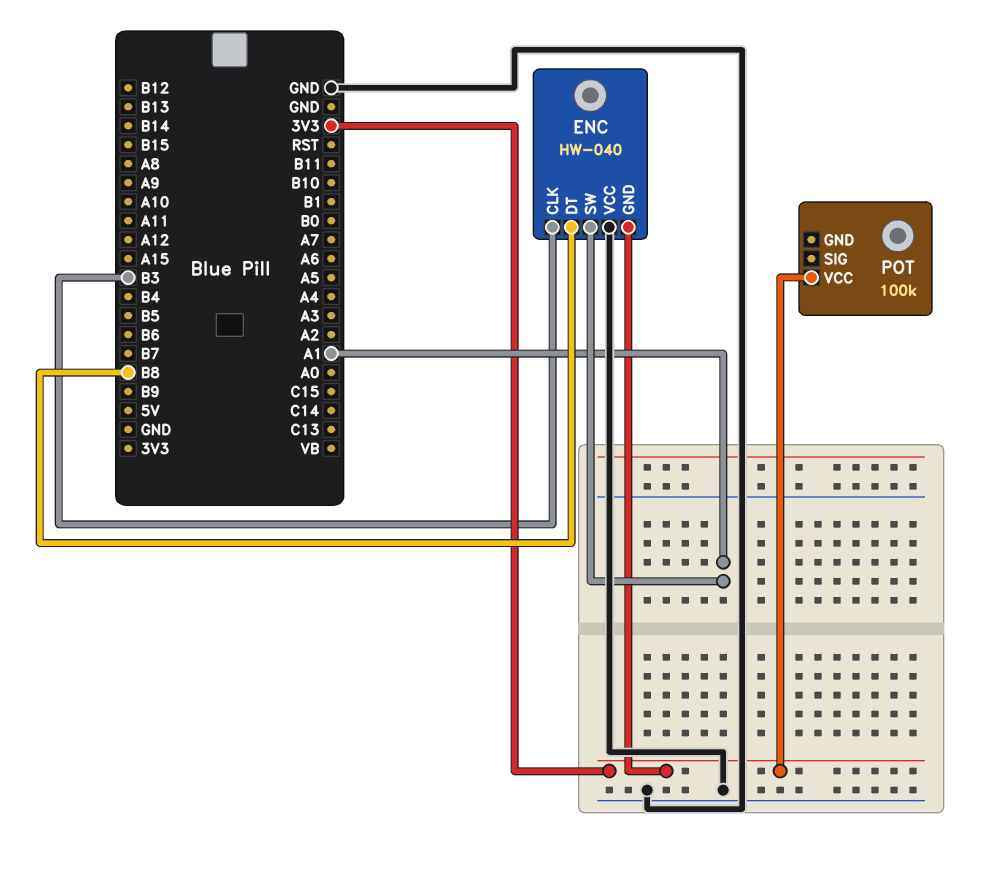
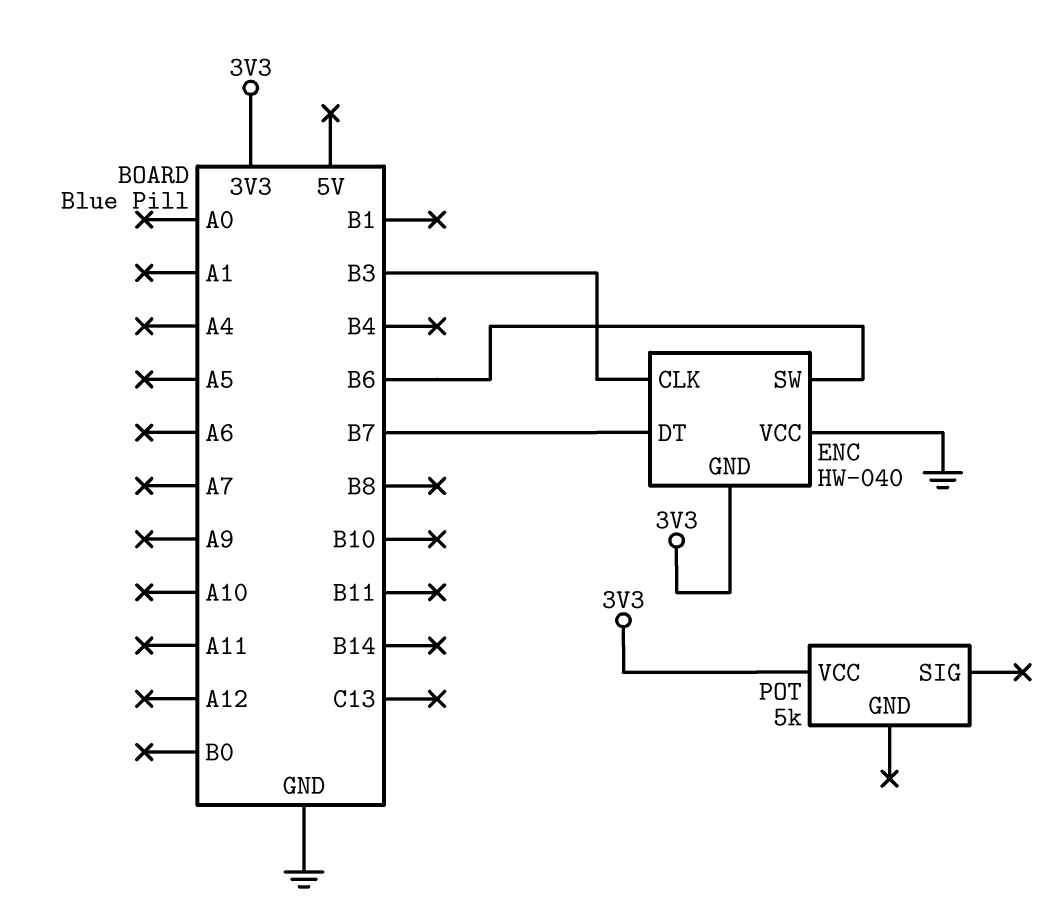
ENC pin DT: B8 -> B7
ENC pin SW: A1 -> B6
POT: 100k -> 5k

